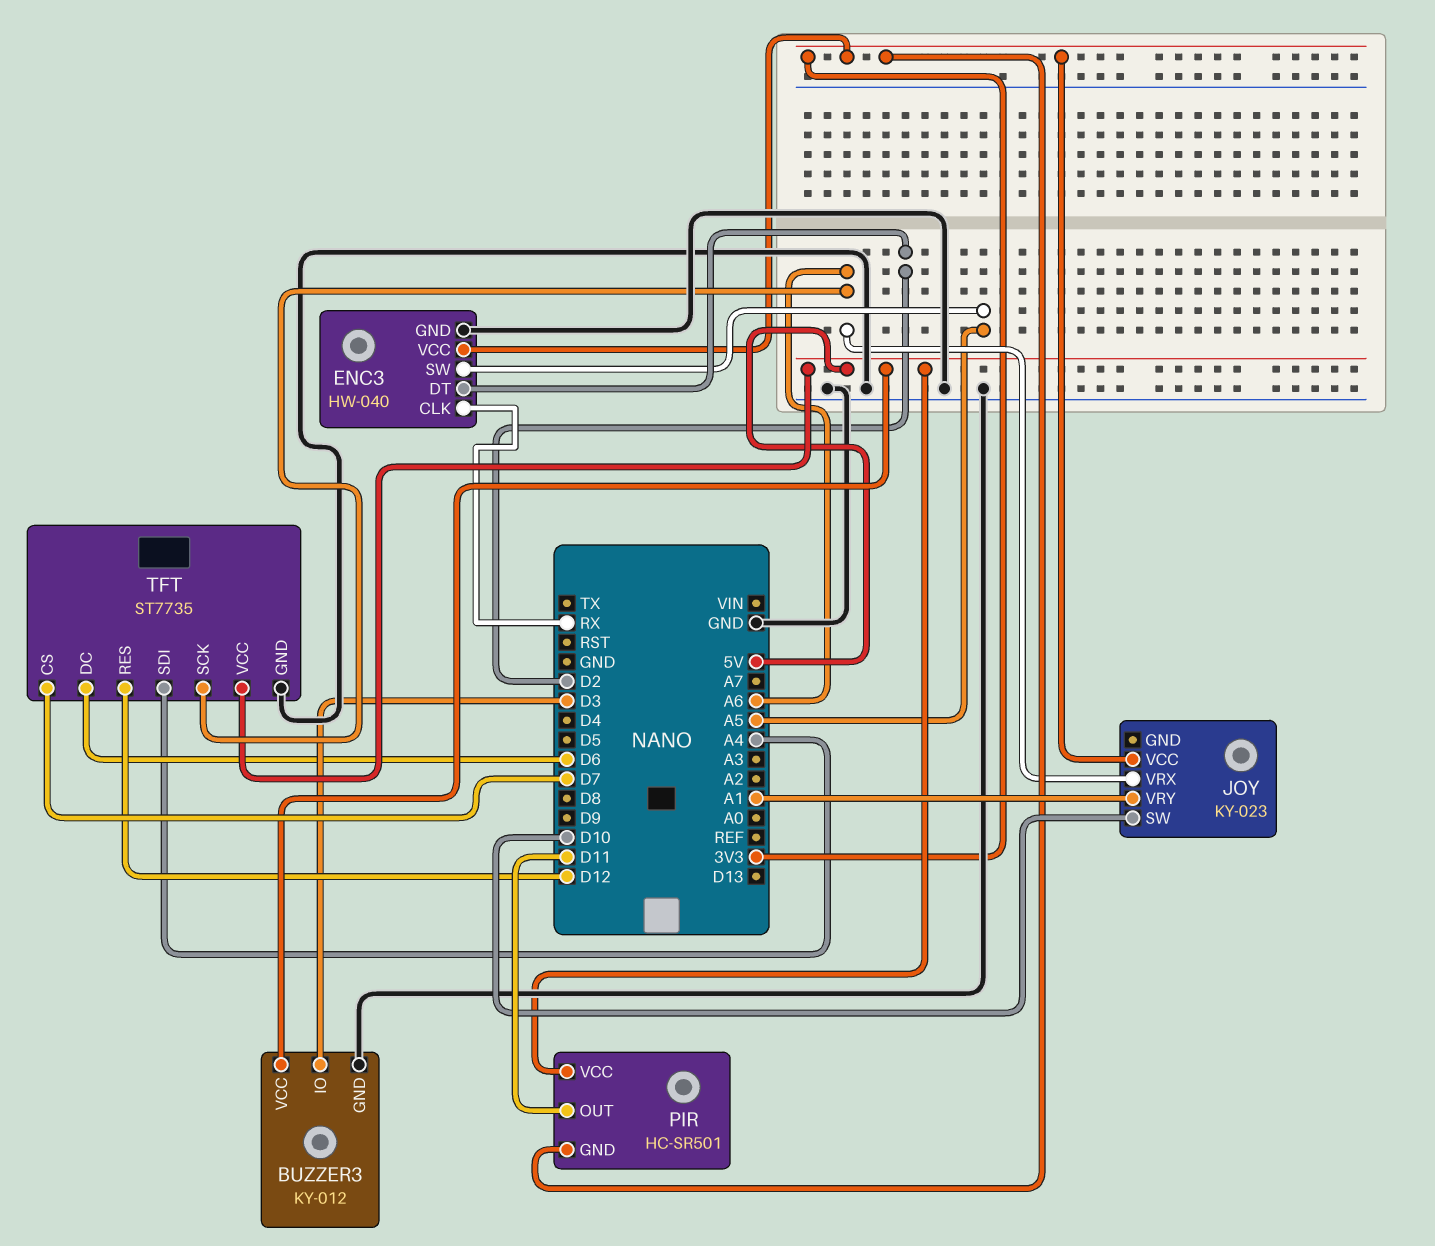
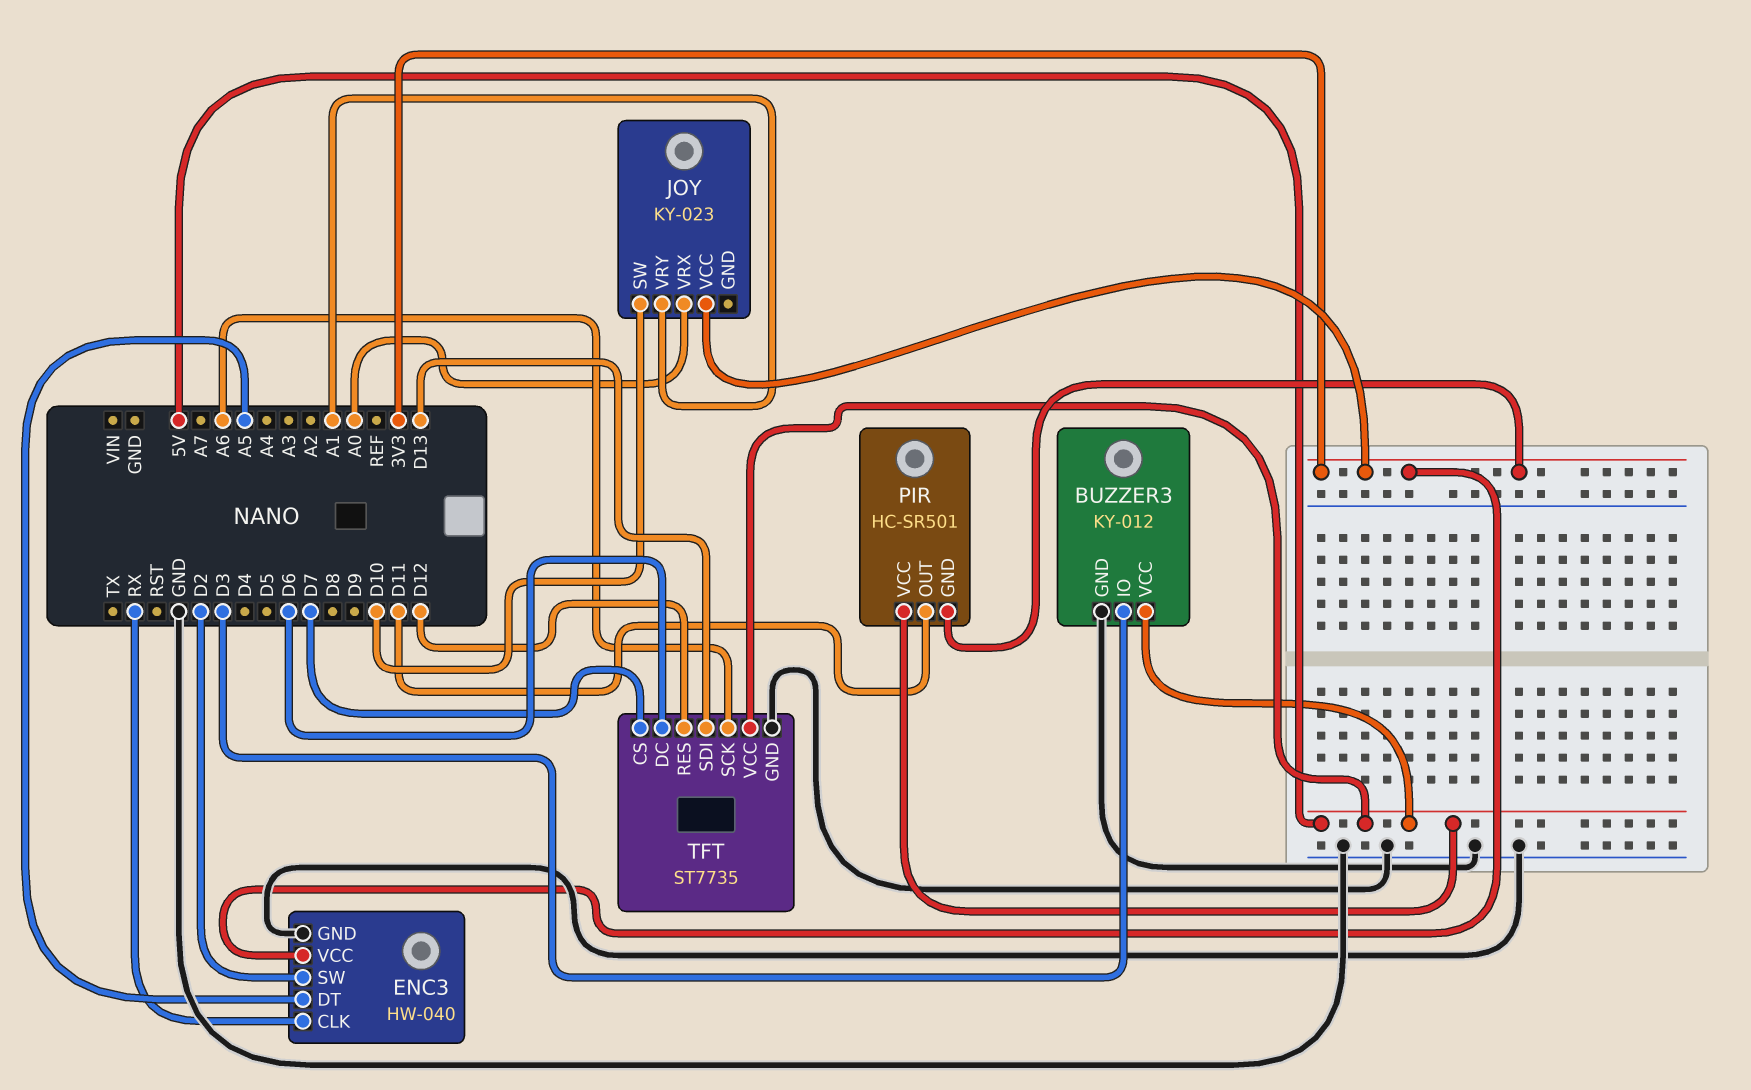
ENC3 pin DT: D2 -> A5
ENC3 pin SW: A5 -> D2
JOY pin VRX: A6 -> A0
TFT pin SDI: A4 -> D13

